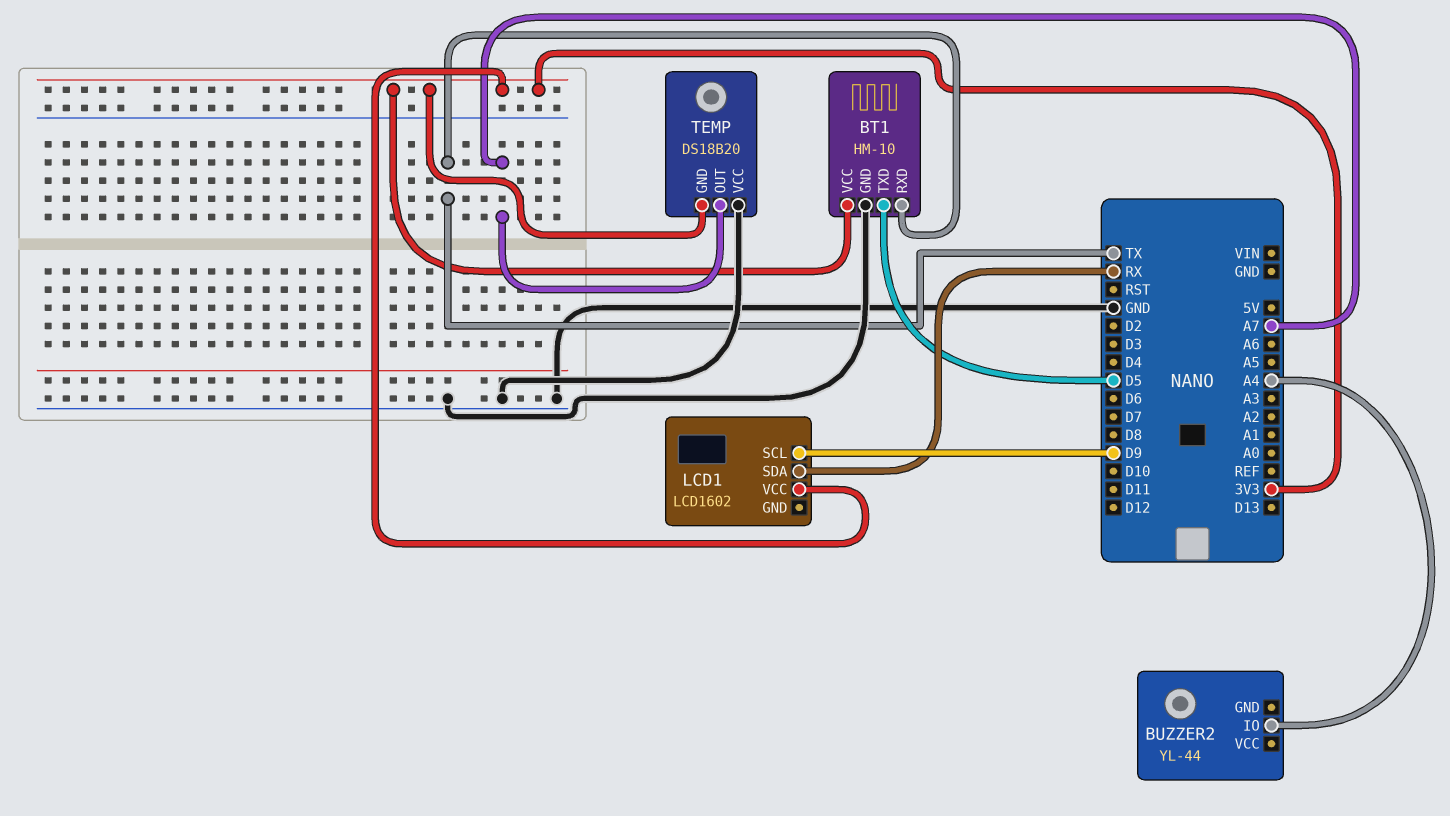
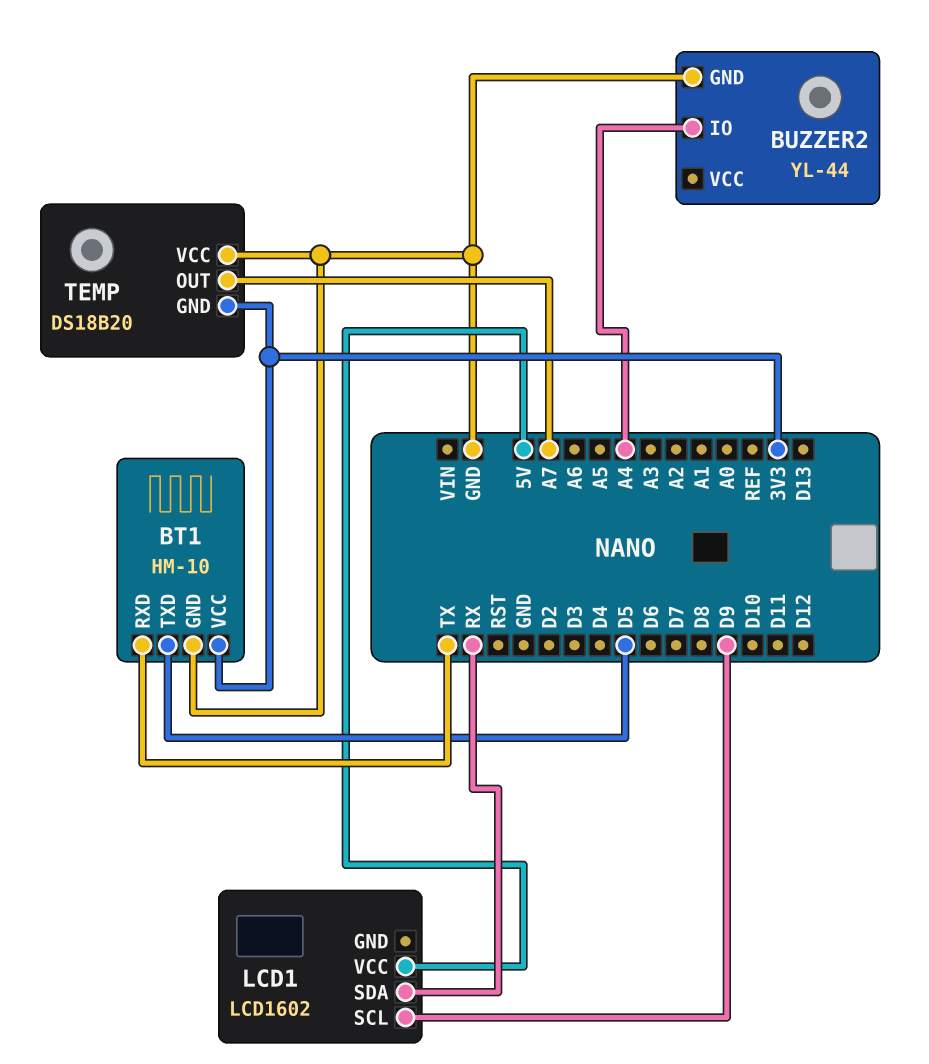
BUZZER2 pin GND: none -> GND
LCD1 pin VCC: 3V3 -> 5V

